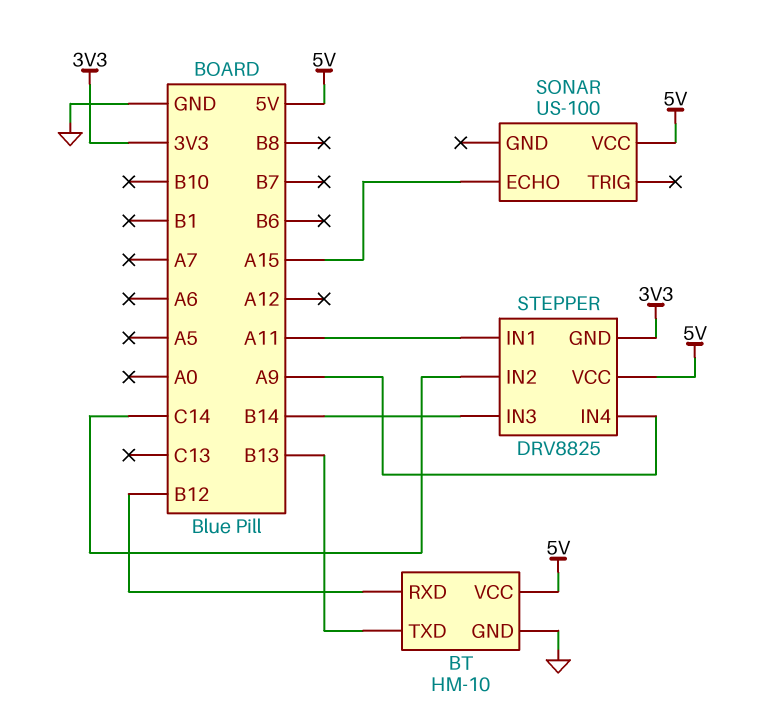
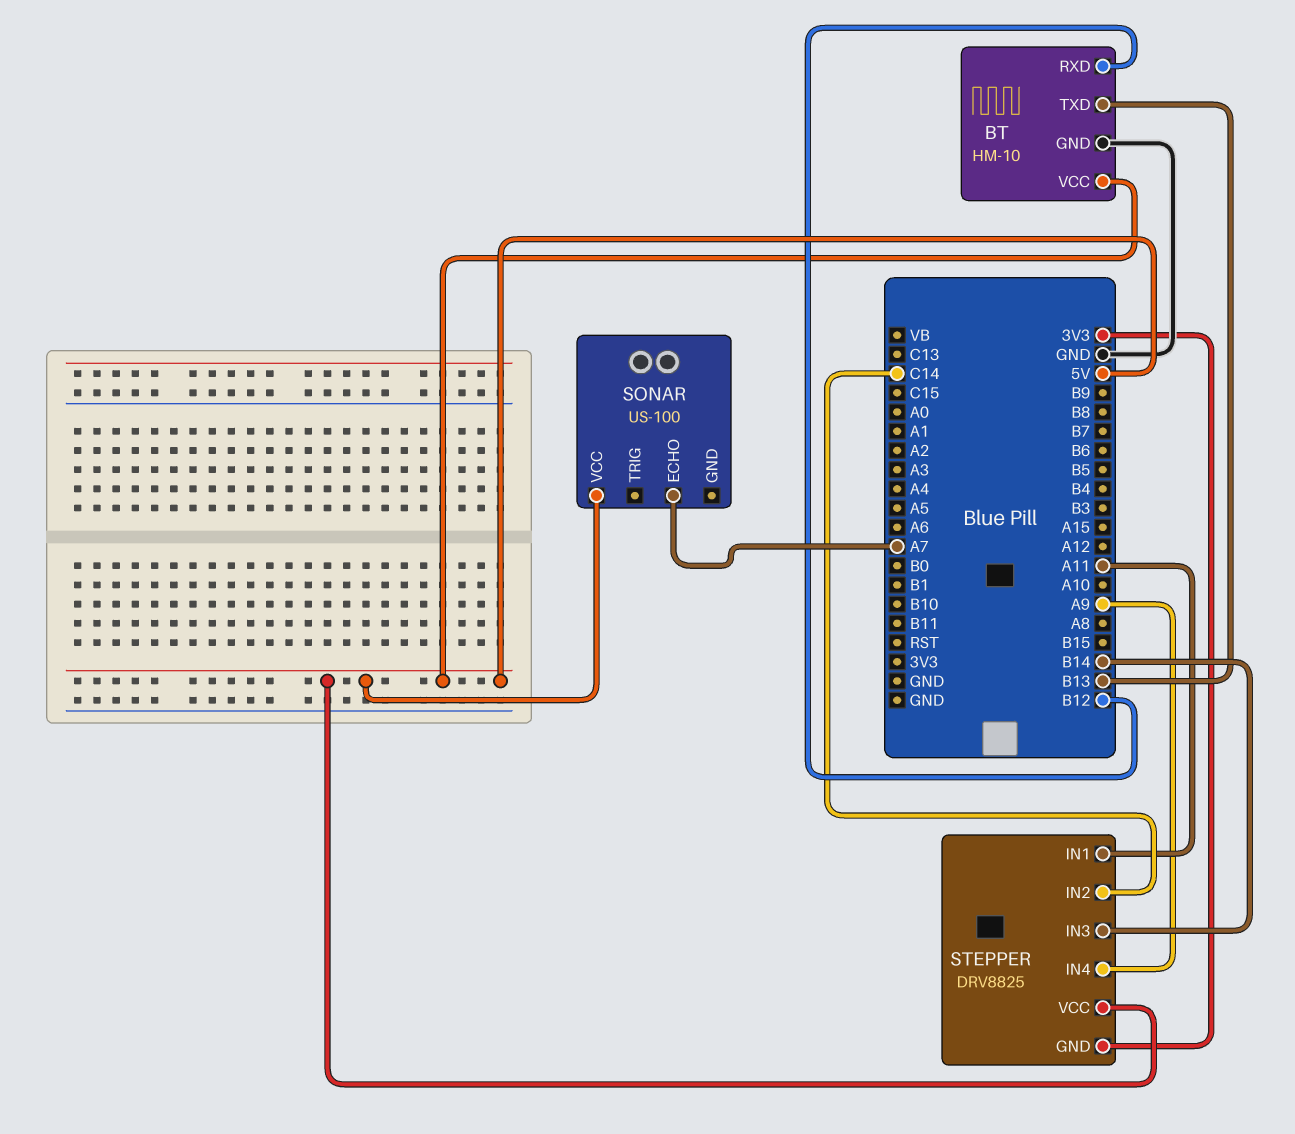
SONAR pin ECHO: A15 -> A7

